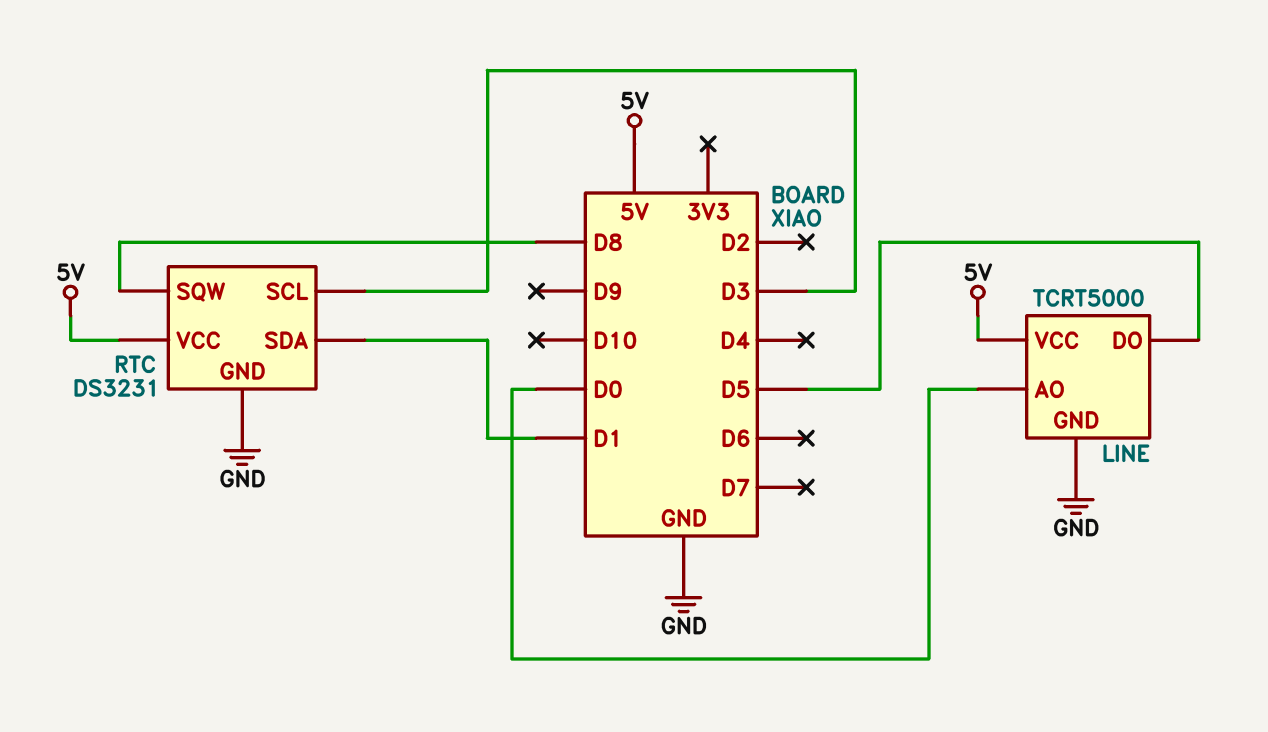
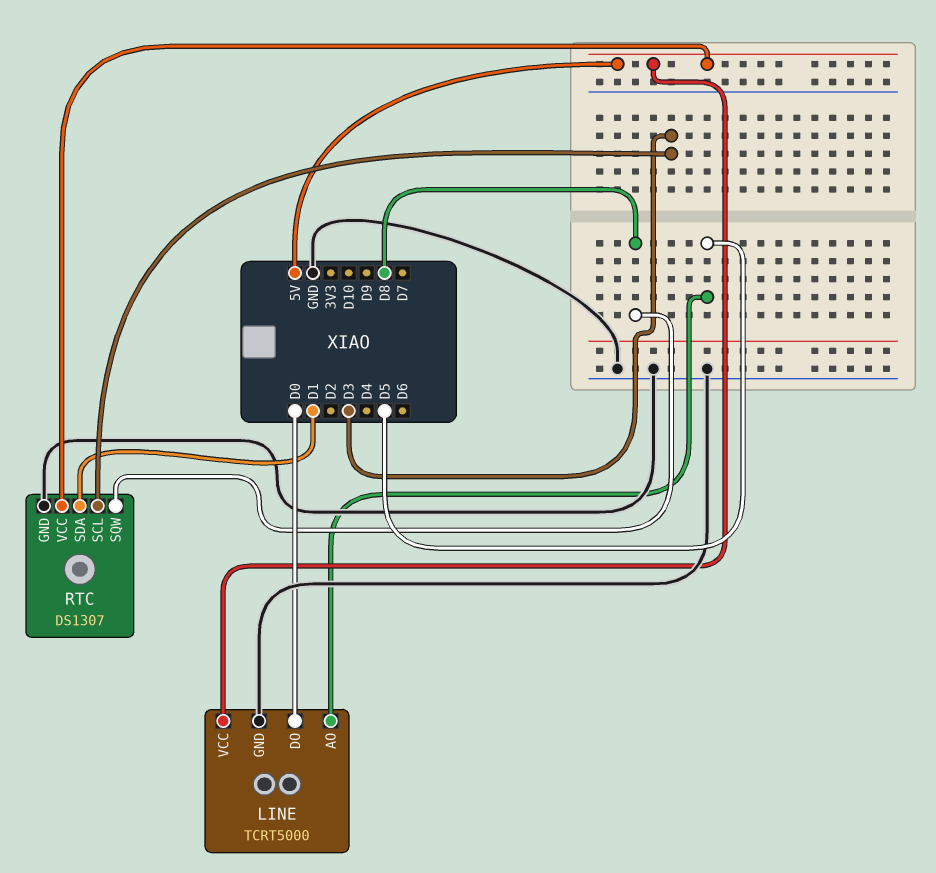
LINE pin AO: D0 -> D5
LINE pin DO: D5 -> D0
RTC: DS3231 -> DS1307

